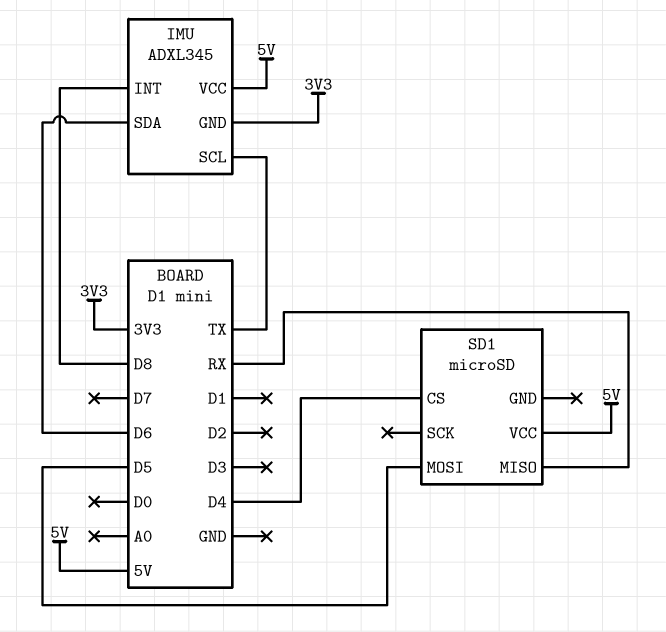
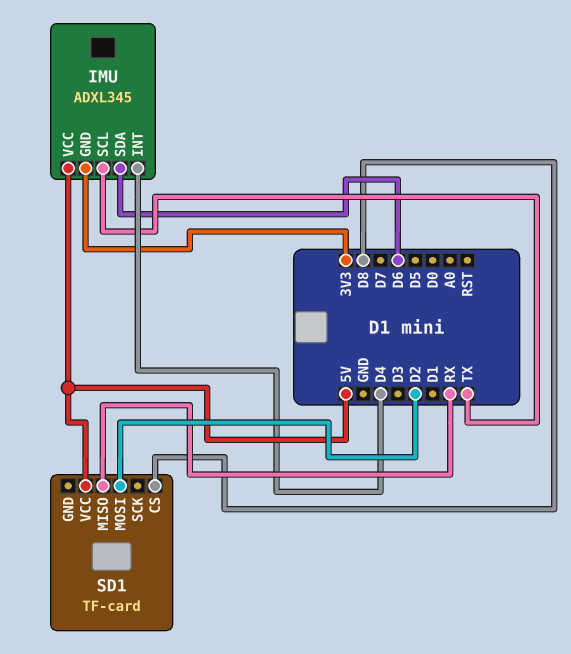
IMU pin INT: D8 -> D4
SD1: microSD -> TF-card
SD1 pin CS: D4 -> D8
SD1 pin MOSI: D5 -> D2

